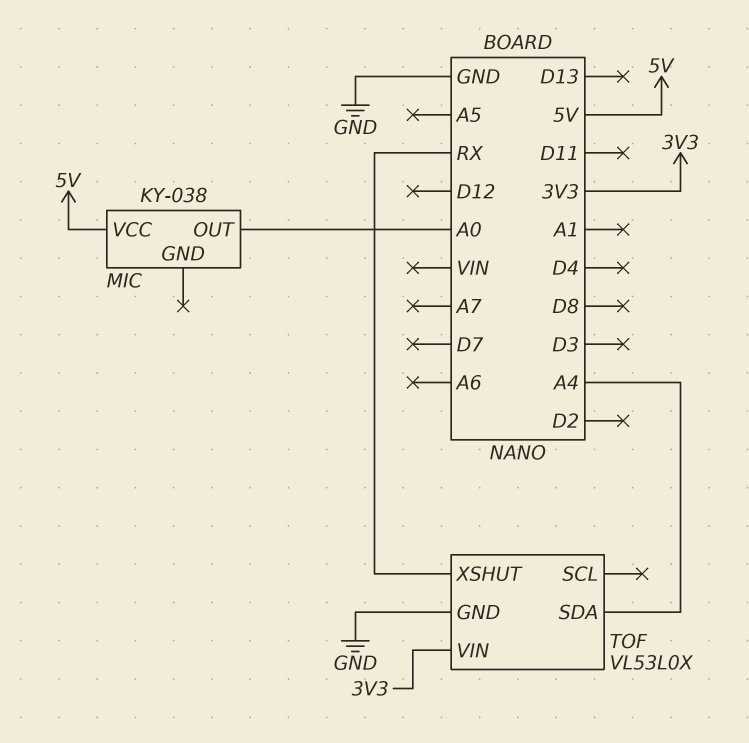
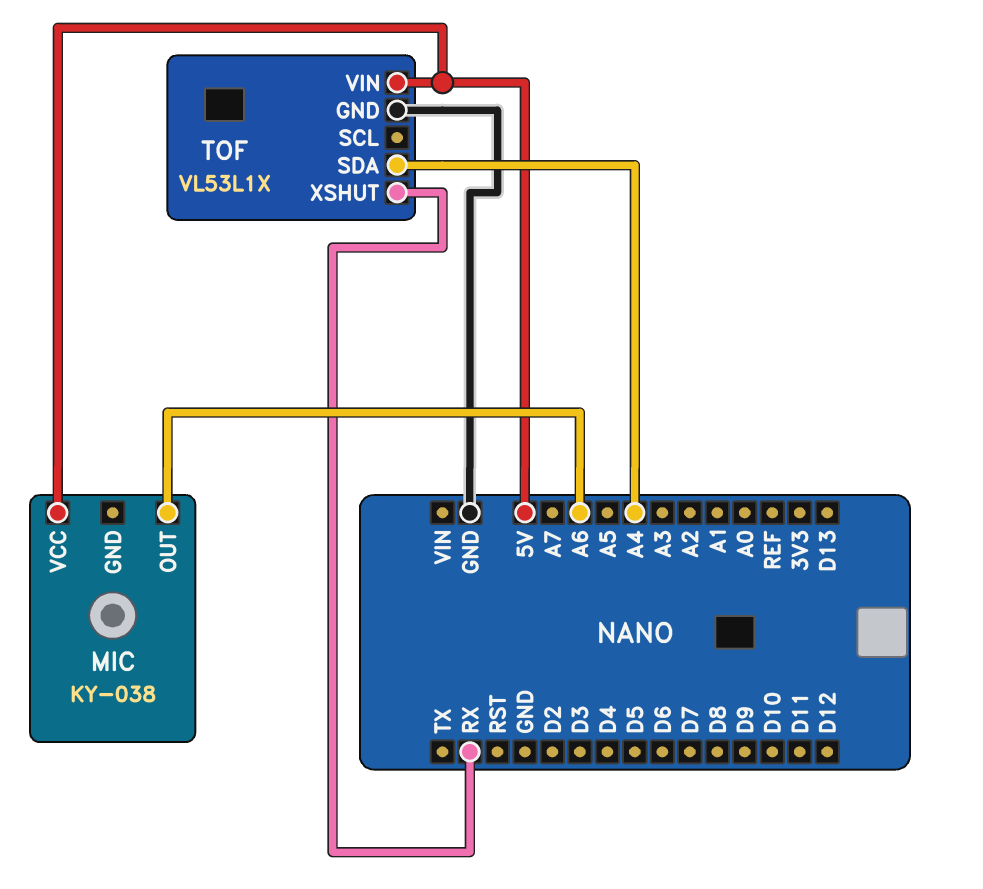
MIC pin OUT: A0 -> A6
TOF: VL53L0X -> VL53L1X
TOF pin VIN: 3V3 -> 5V

